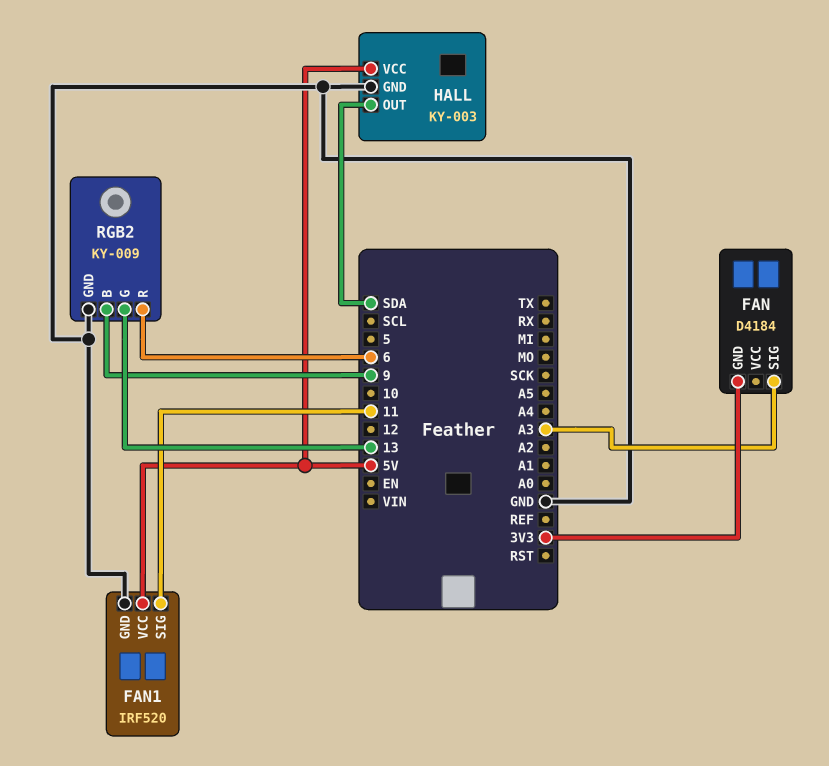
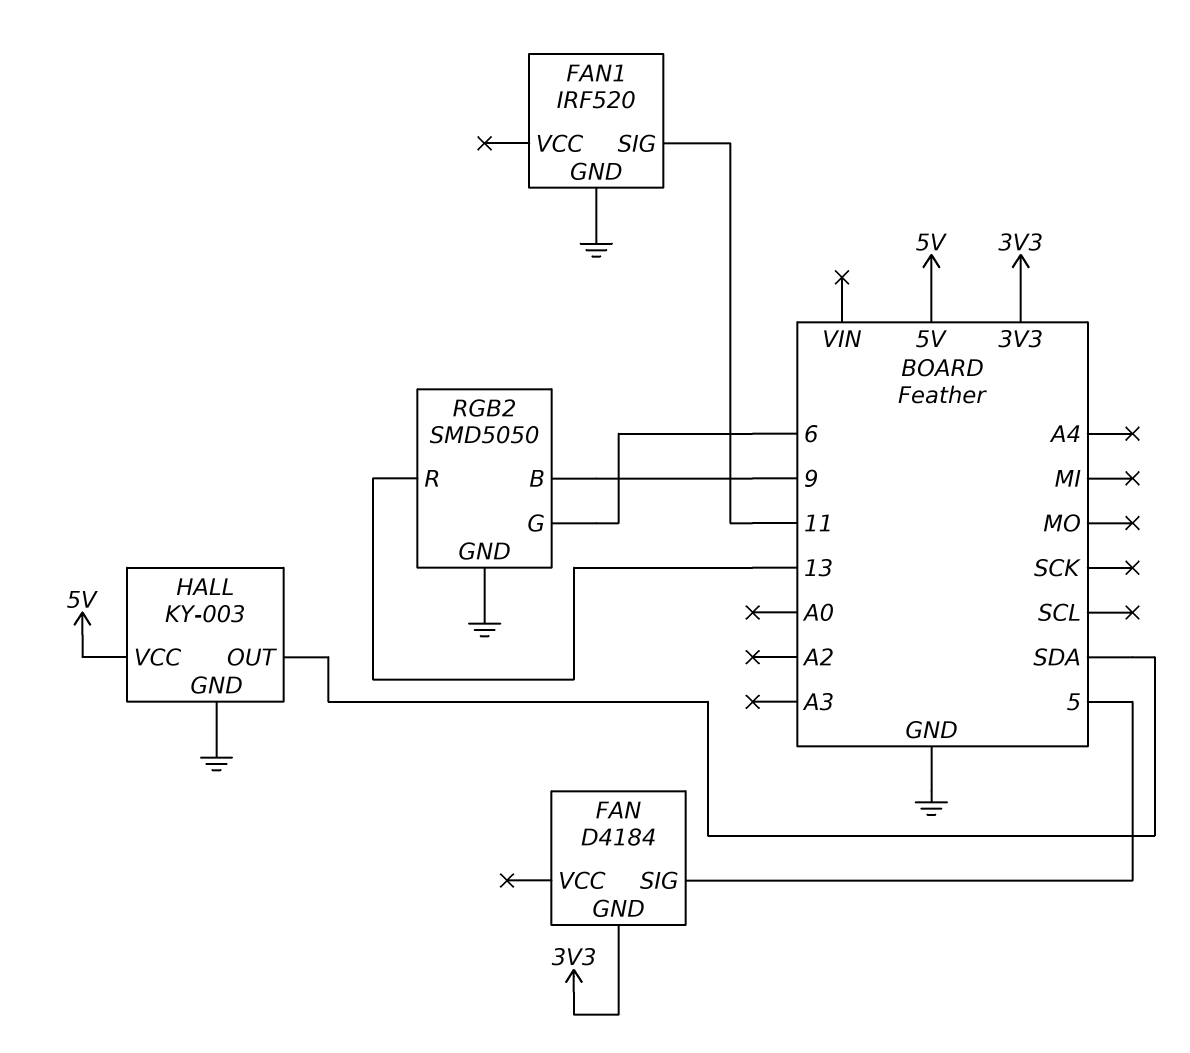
FAN pin SIG: A3 -> 5
FAN1 pin VCC: 5V -> none
RGB2: KY-009 -> SMD5050
RGB2 pin G: 13 -> 6
RGB2 pin R: 6 -> 13

